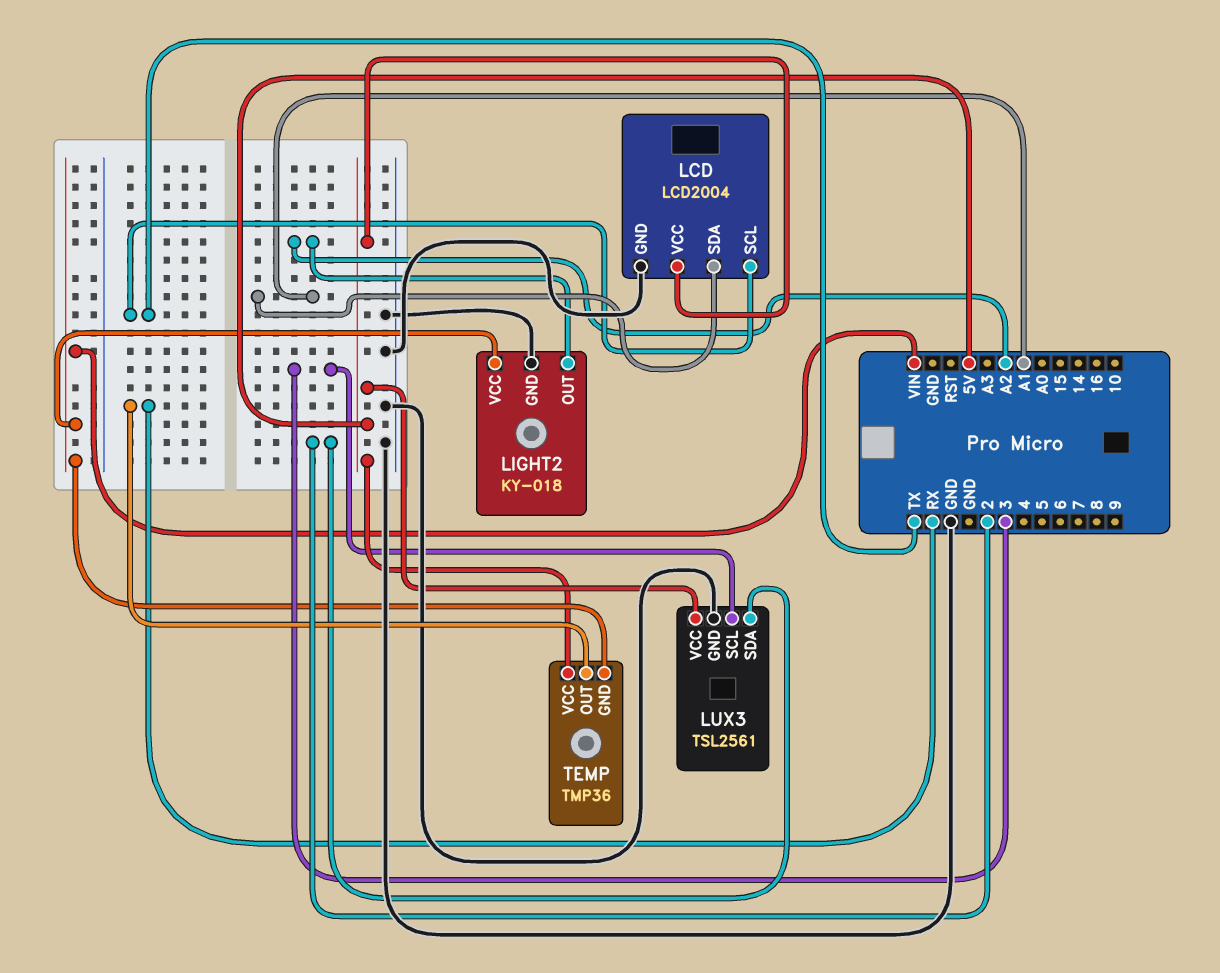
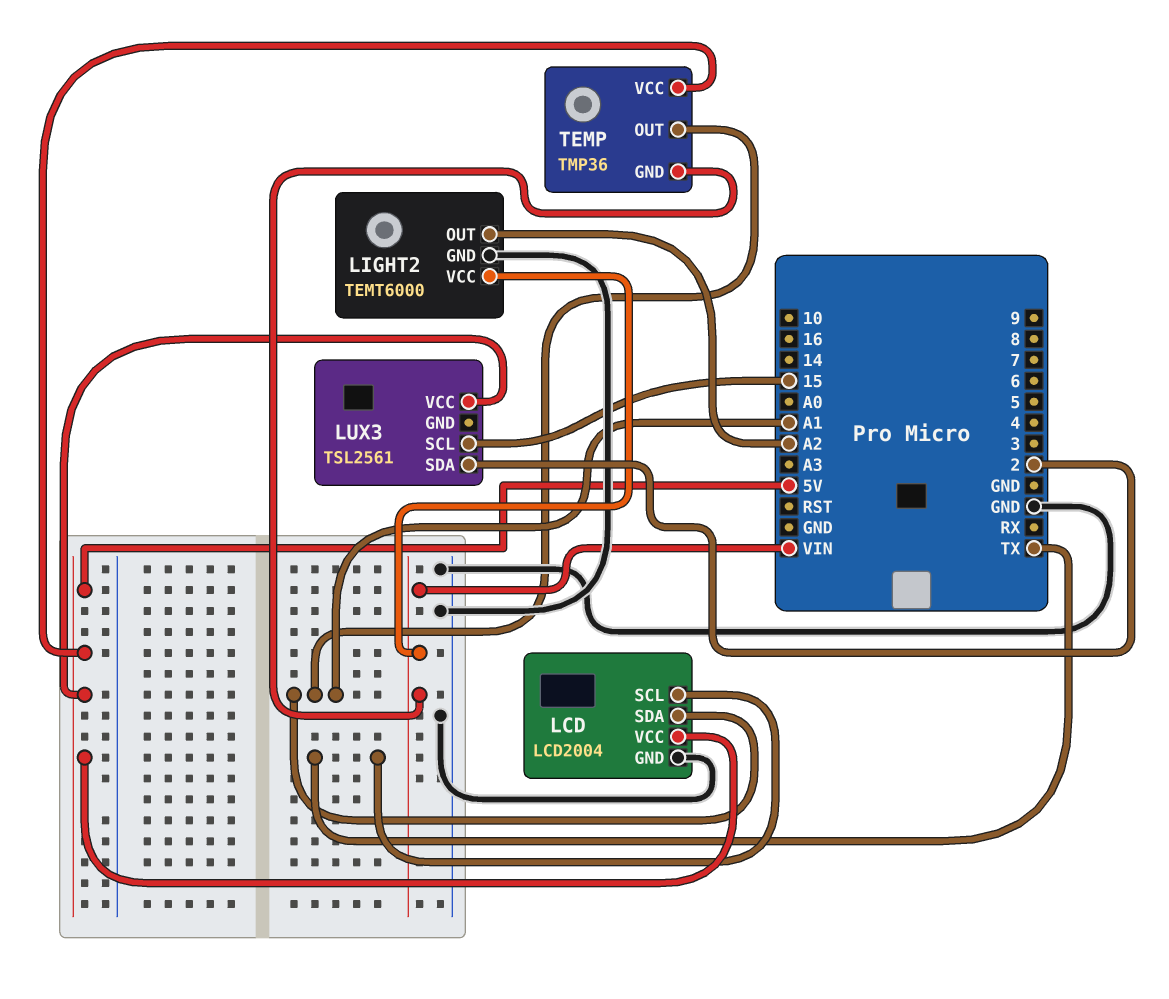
LIGHT2: KY-018 -> TEMT6000
LUX3 pin GND: GND -> none
LUX3 pin SCL: 3 -> 15
TEMP pin OUT: RX -> A1

